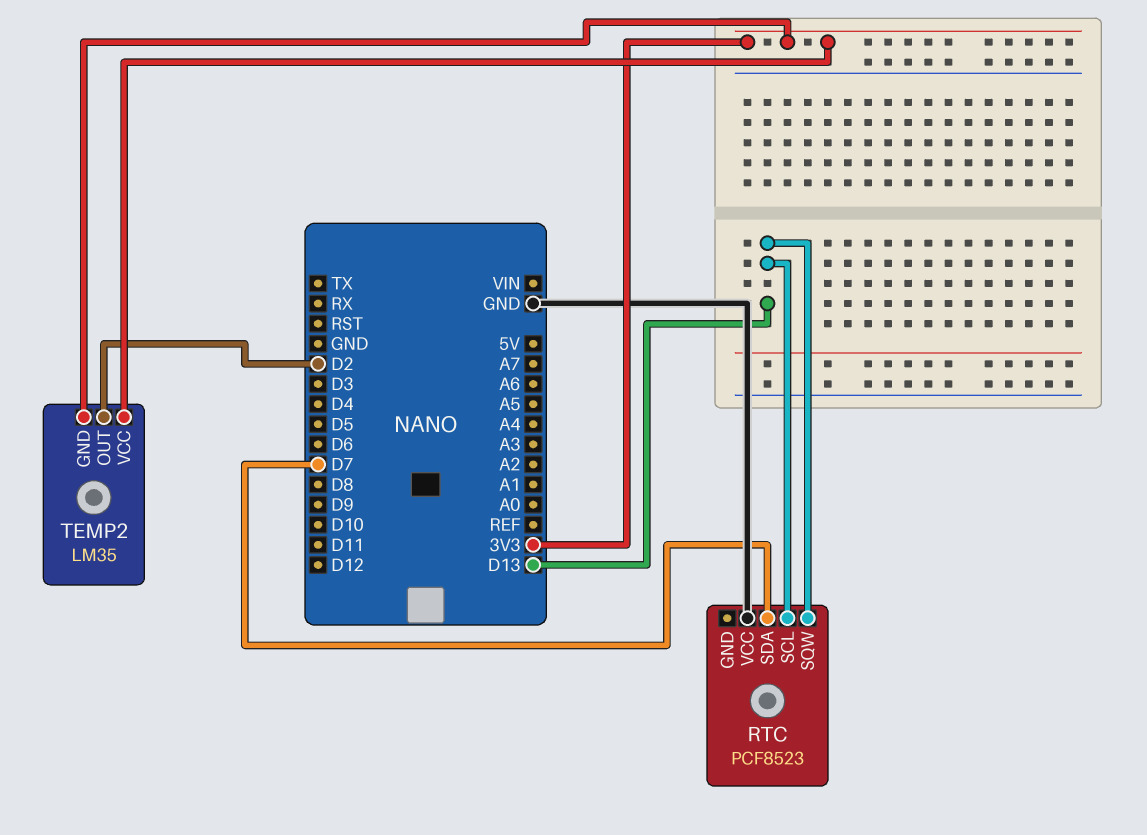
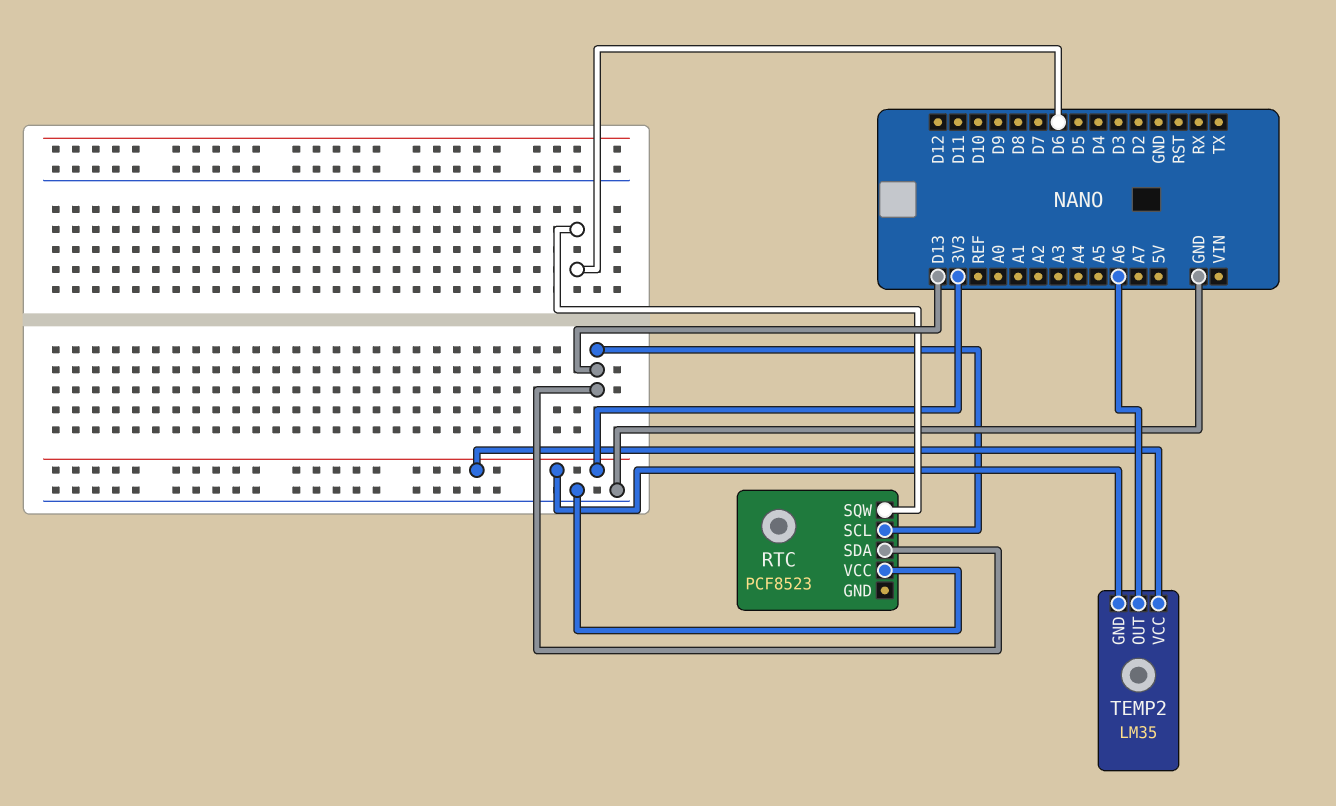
RTC pin SDA: D7 -> D13
RTC pin SQW: D13 -> D6
TEMP2 pin OUT: D2 -> A6

